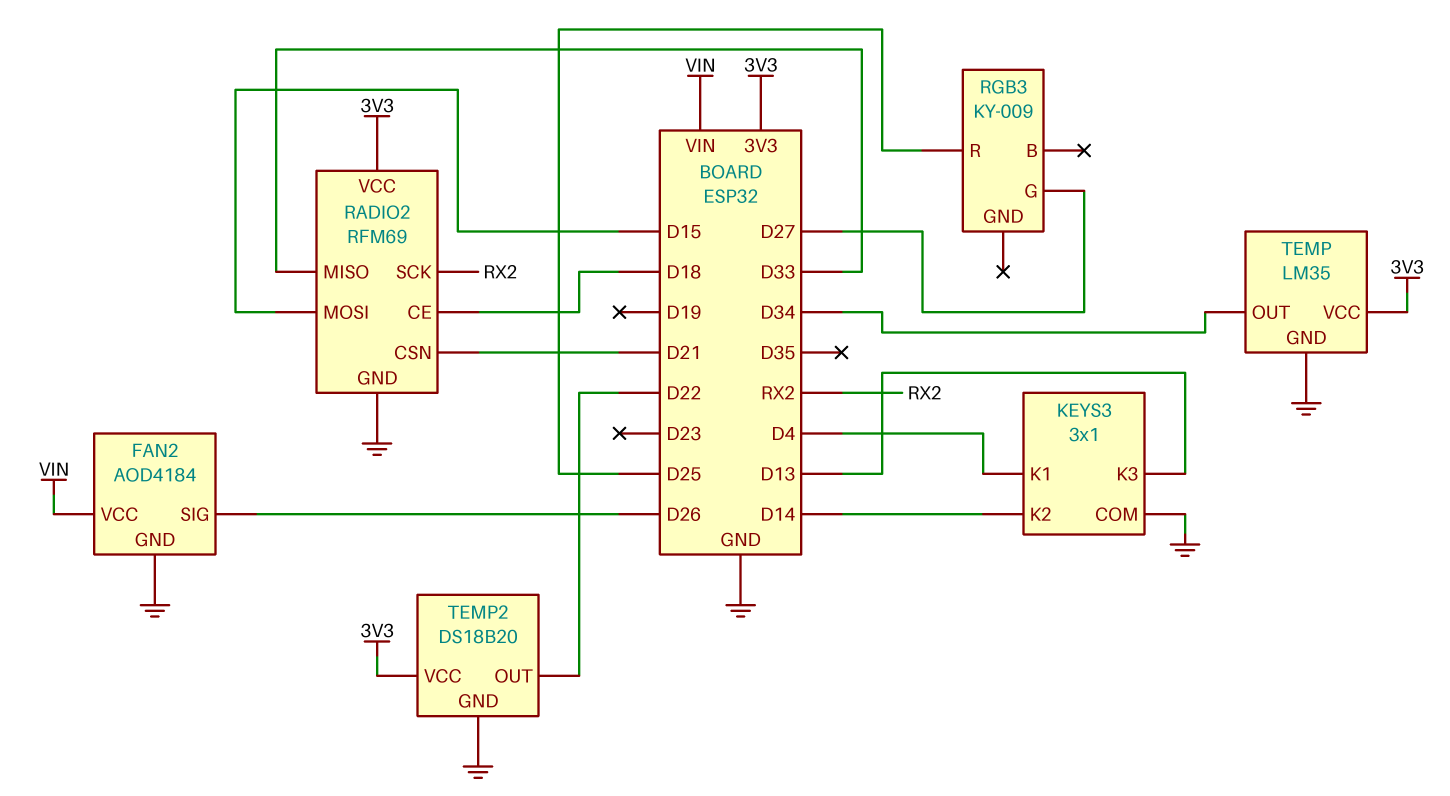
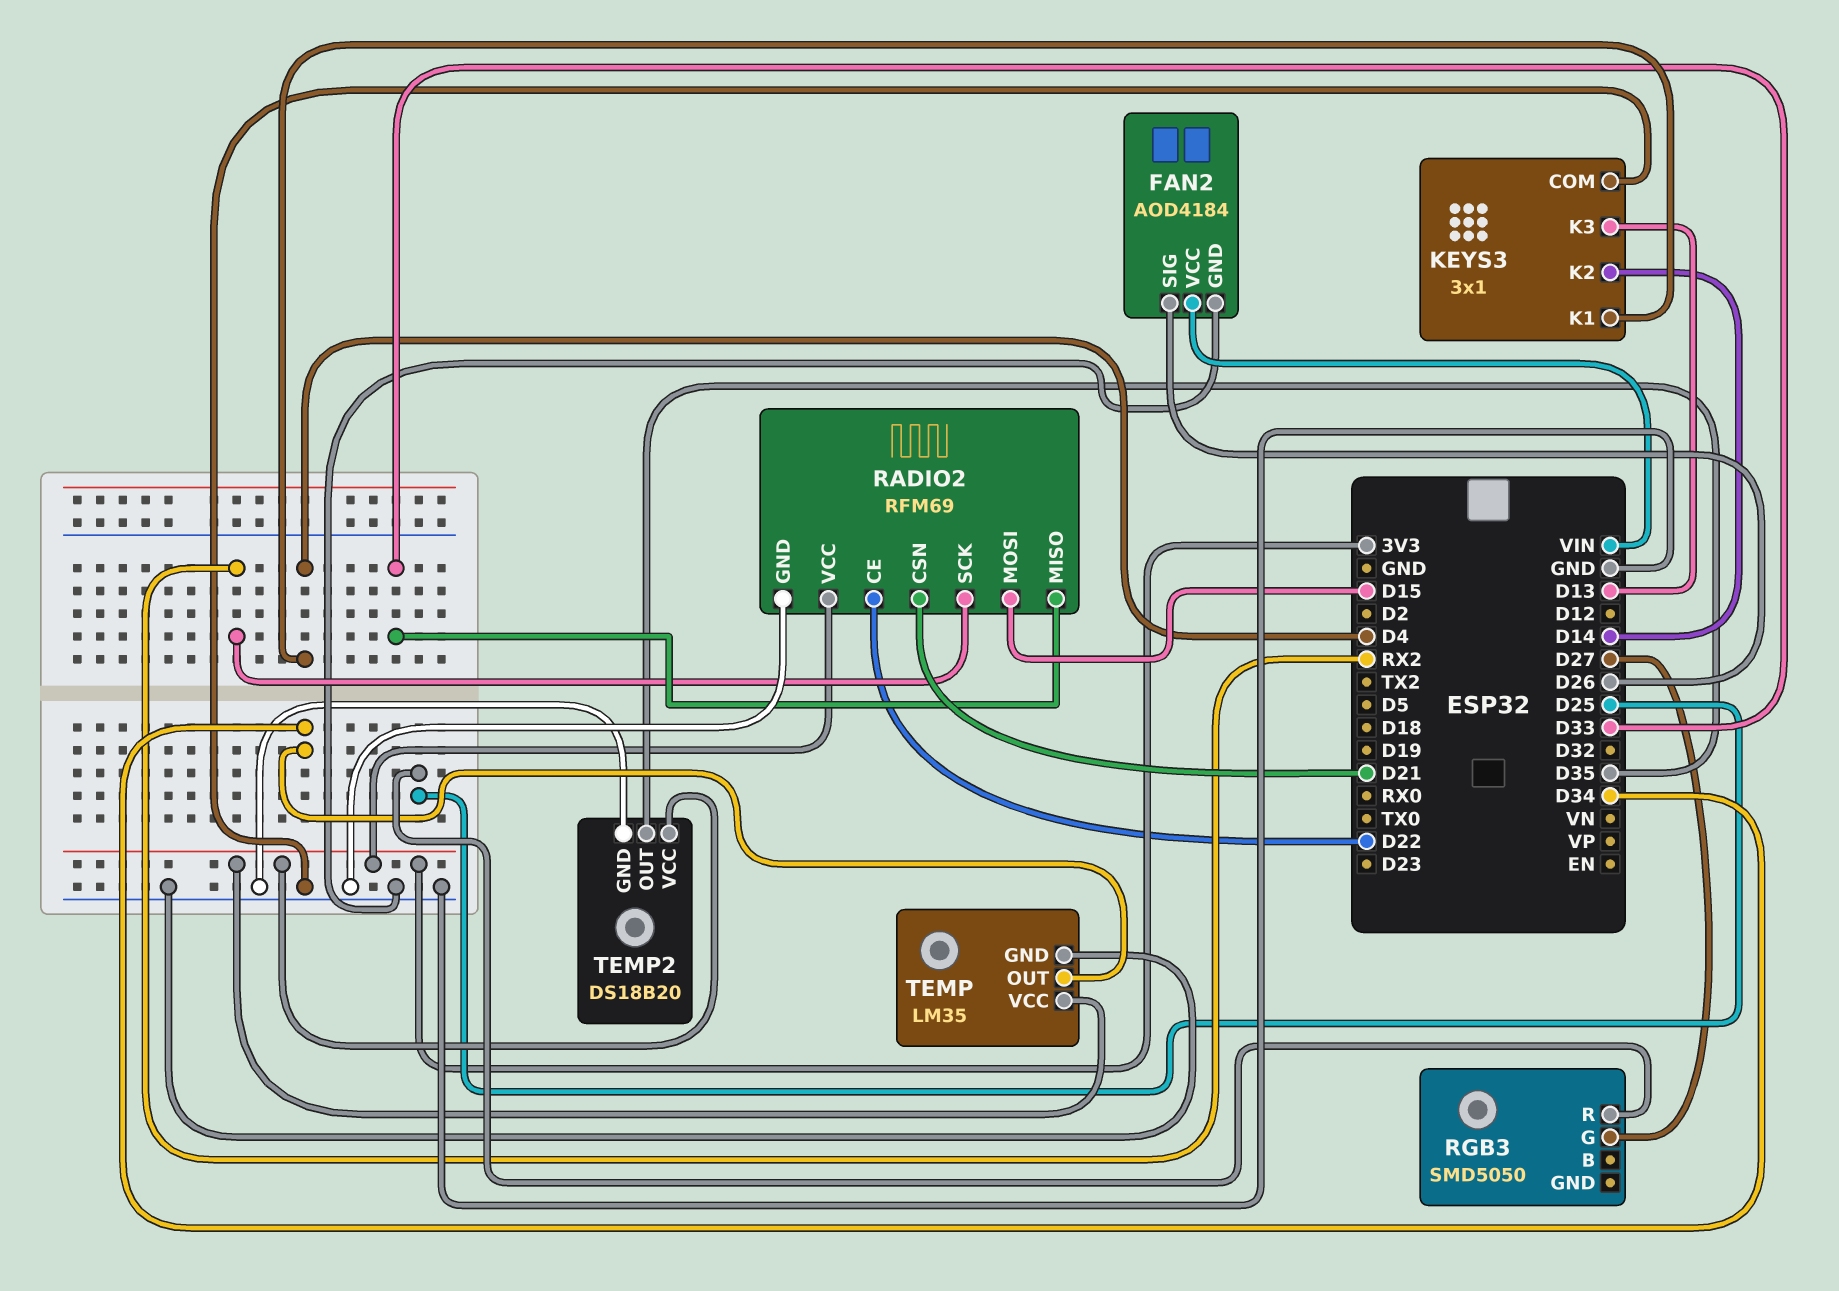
RADIO2 pin CE: D18 -> D22
RGB3: KY-009 -> SMD5050
TEMP2 pin OUT: D22 -> D35

